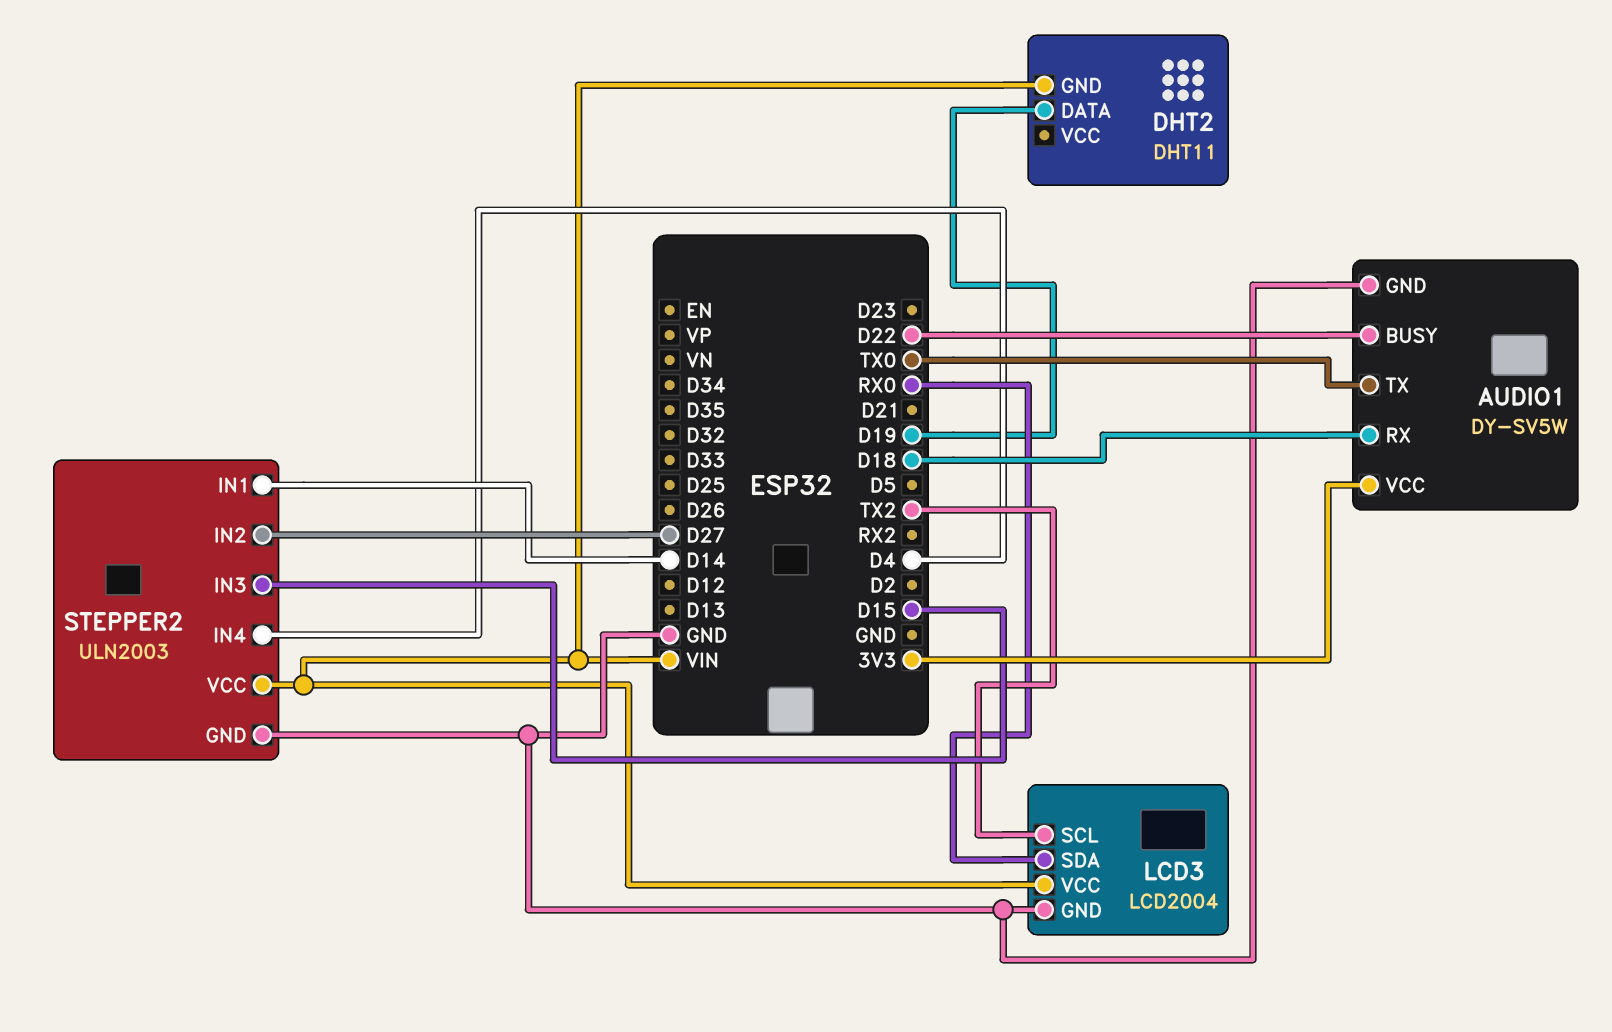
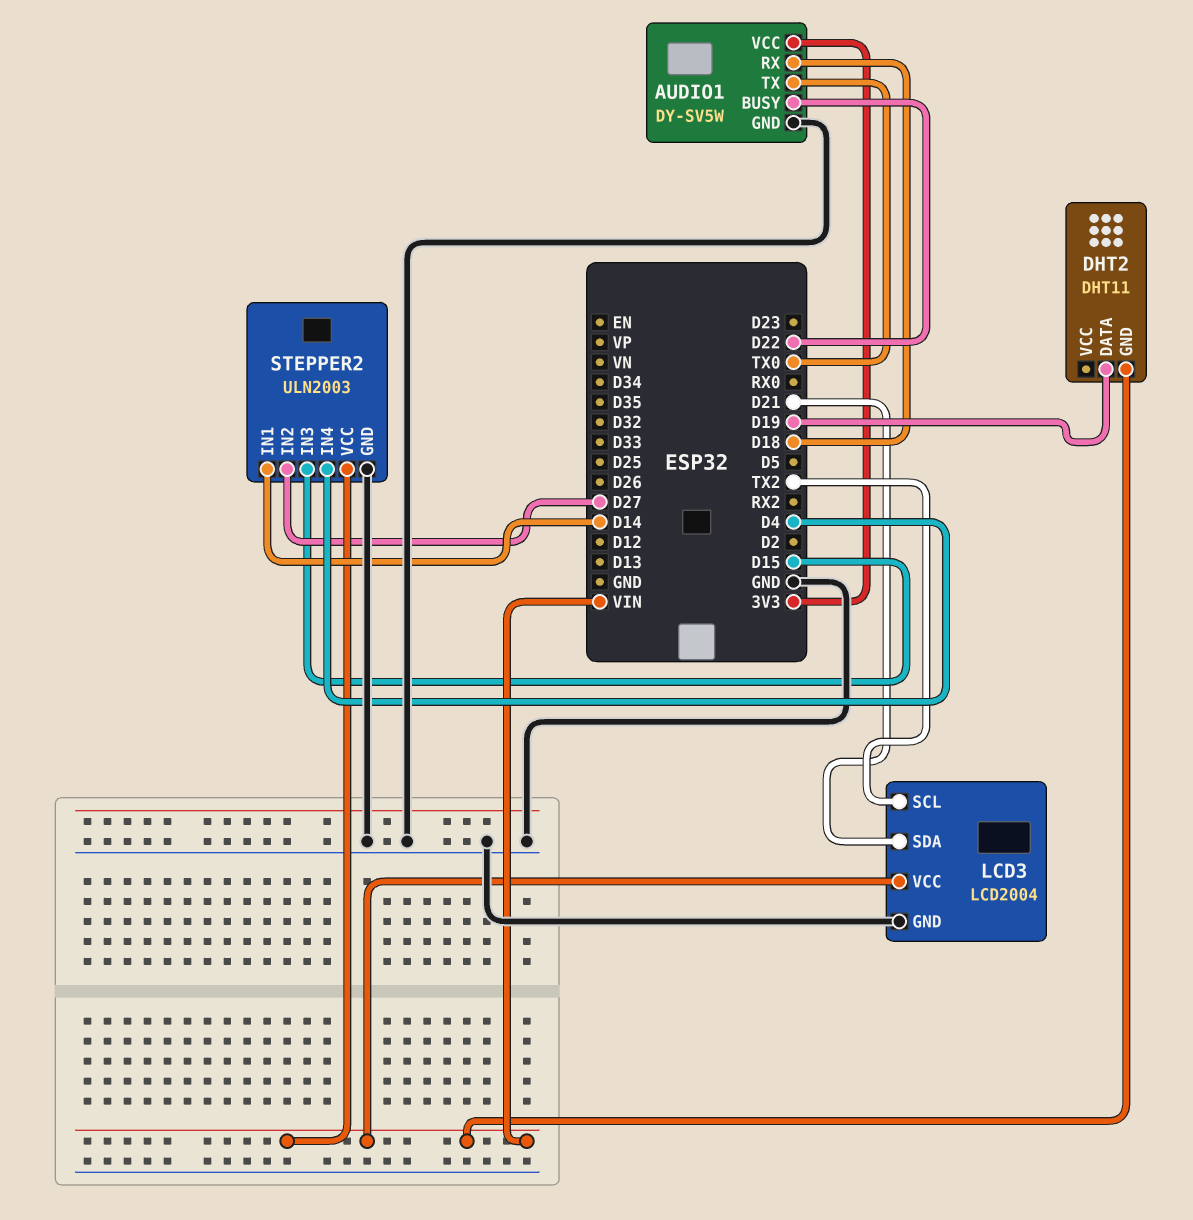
LCD3 pin SDA: RX0 -> D21

